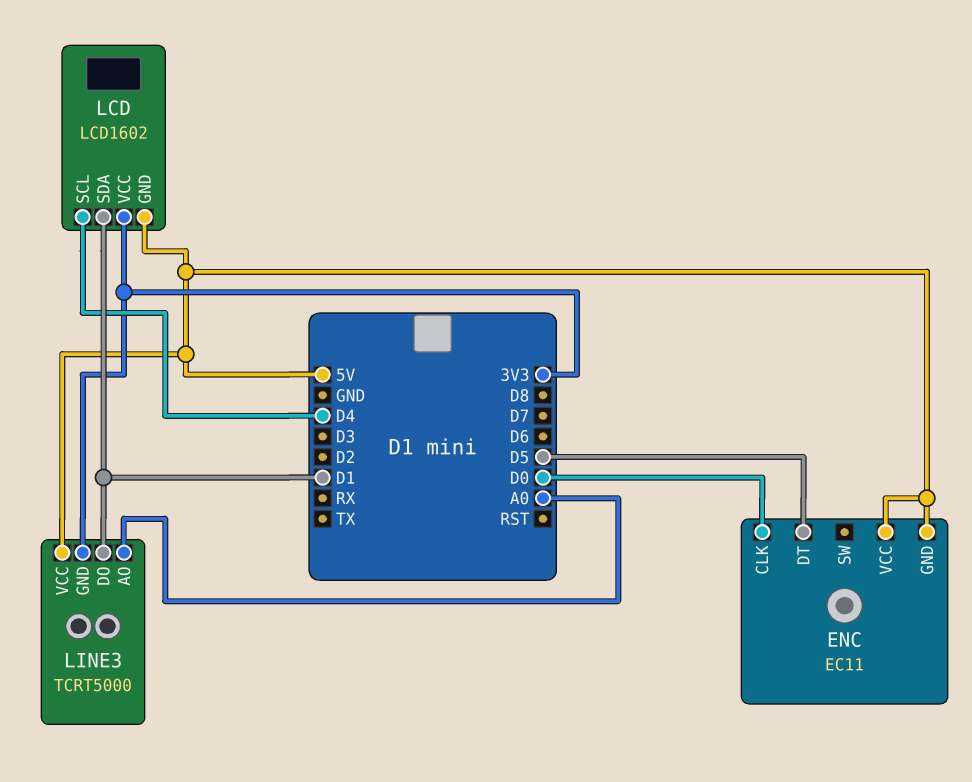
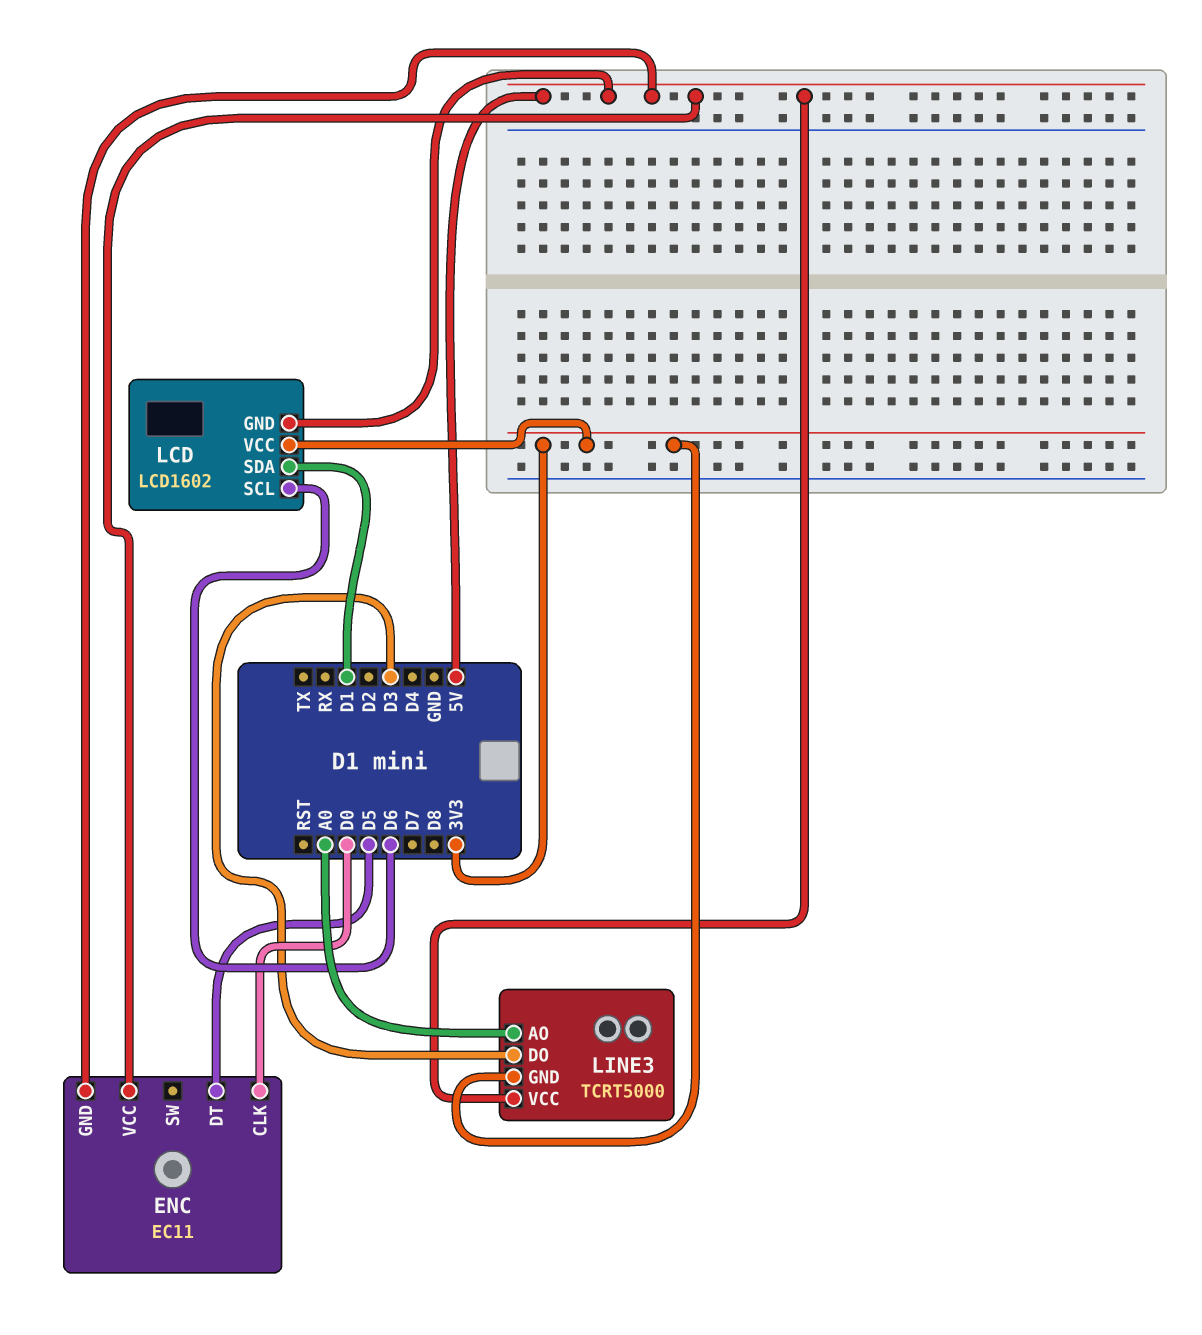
LCD pin SCL: D4 -> D6
LINE3 pin DO: D1 -> D3

